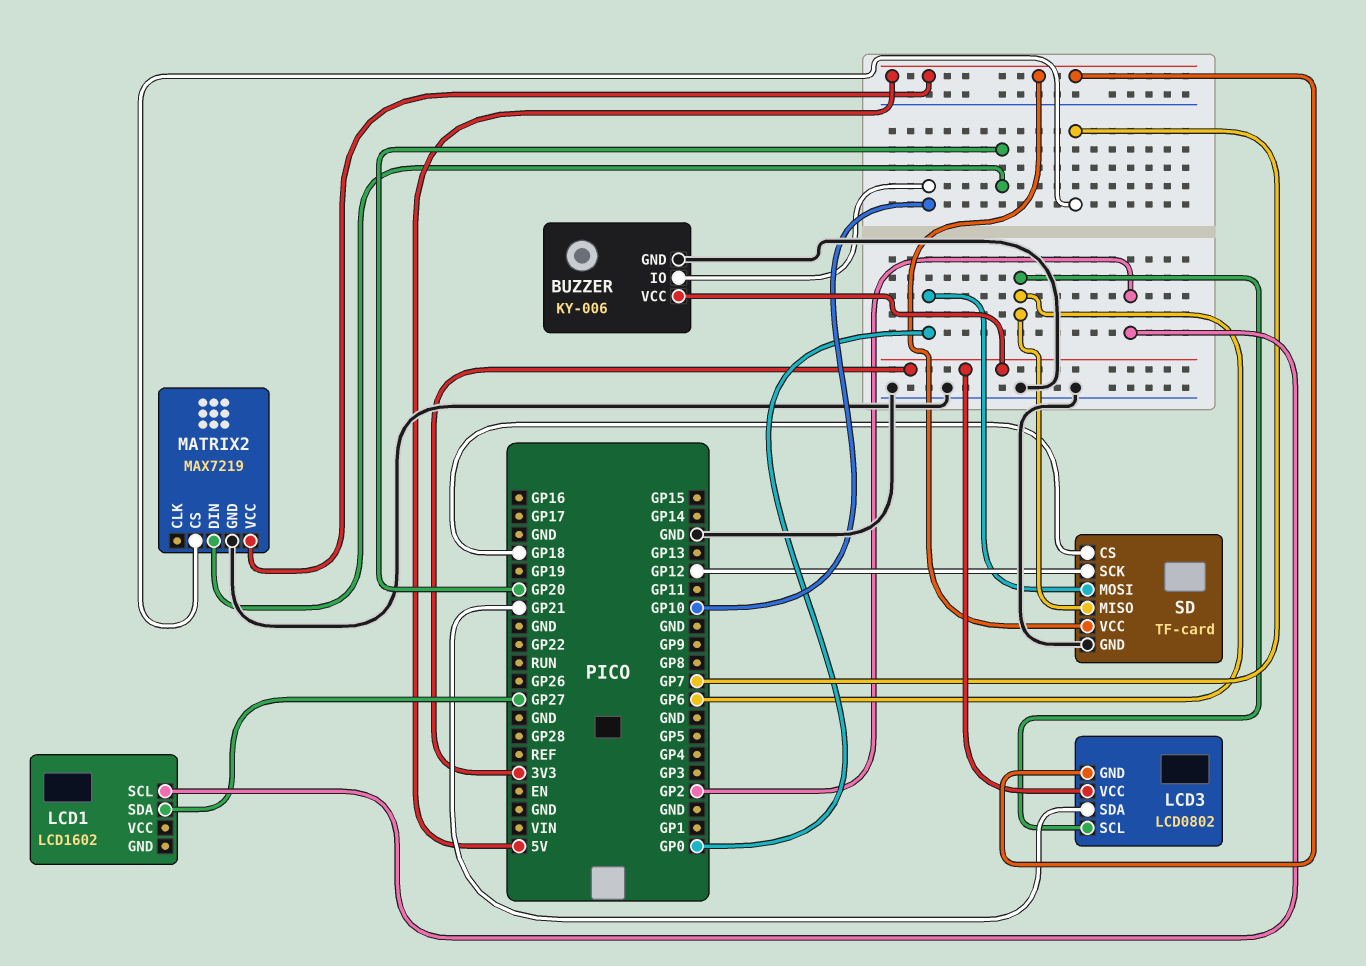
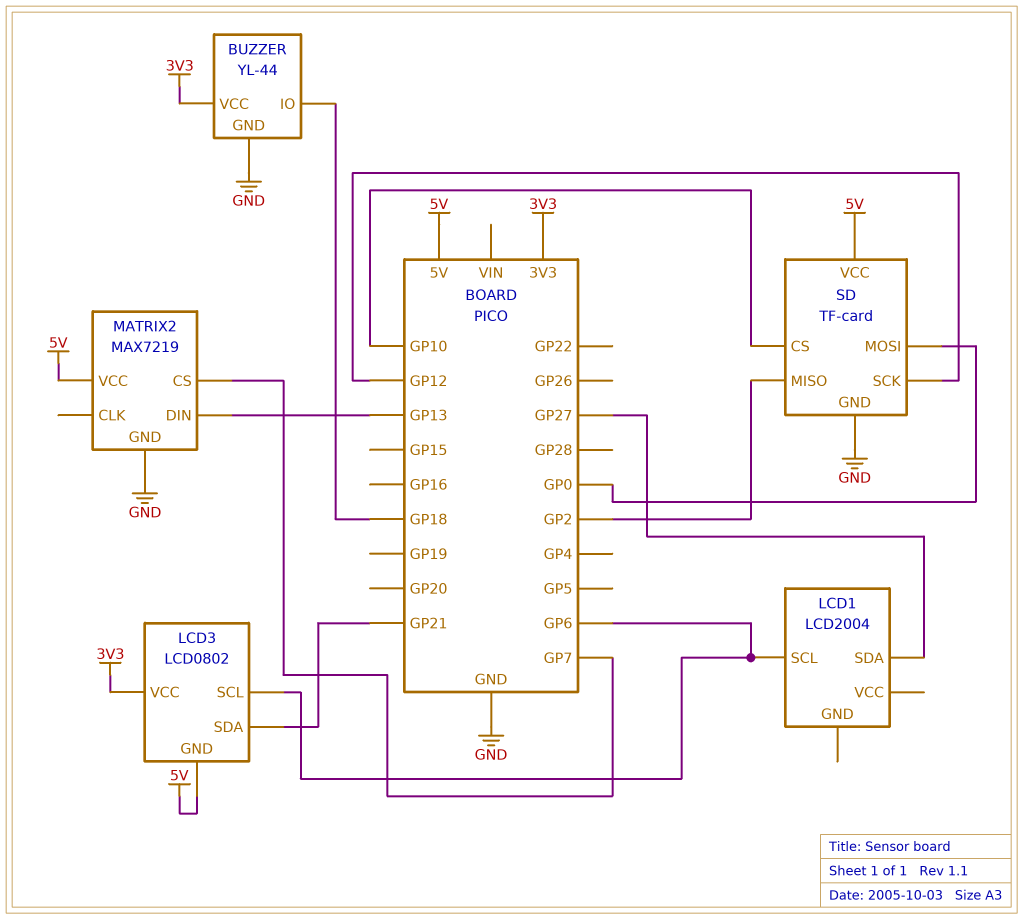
BUZZER: KY-006 -> YL-44
BUZZER pin IO: GP10 -> GP18
LCD1: LCD1602 -> LCD2004
LCD1 pin SCL: GP2 -> GP6
MATRIX2 pin DIN: GP20 -> GP13
SD pin CS: GP18 -> GP10
SD pin MISO: GP6 -> GP2

